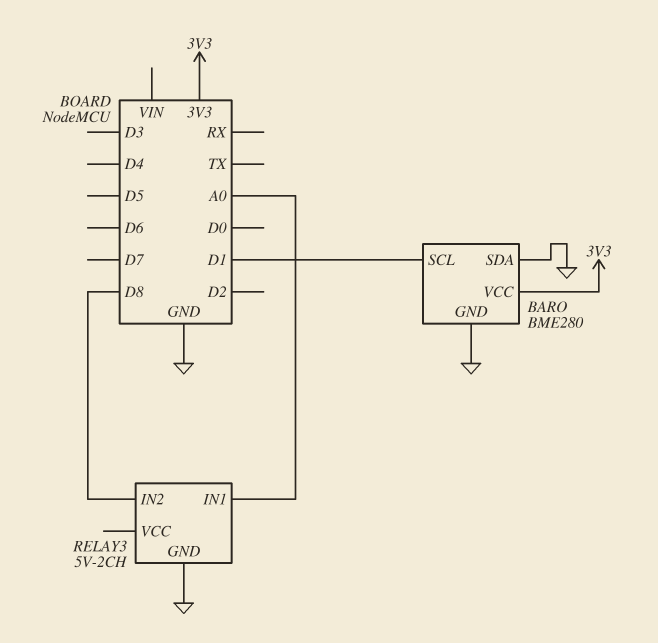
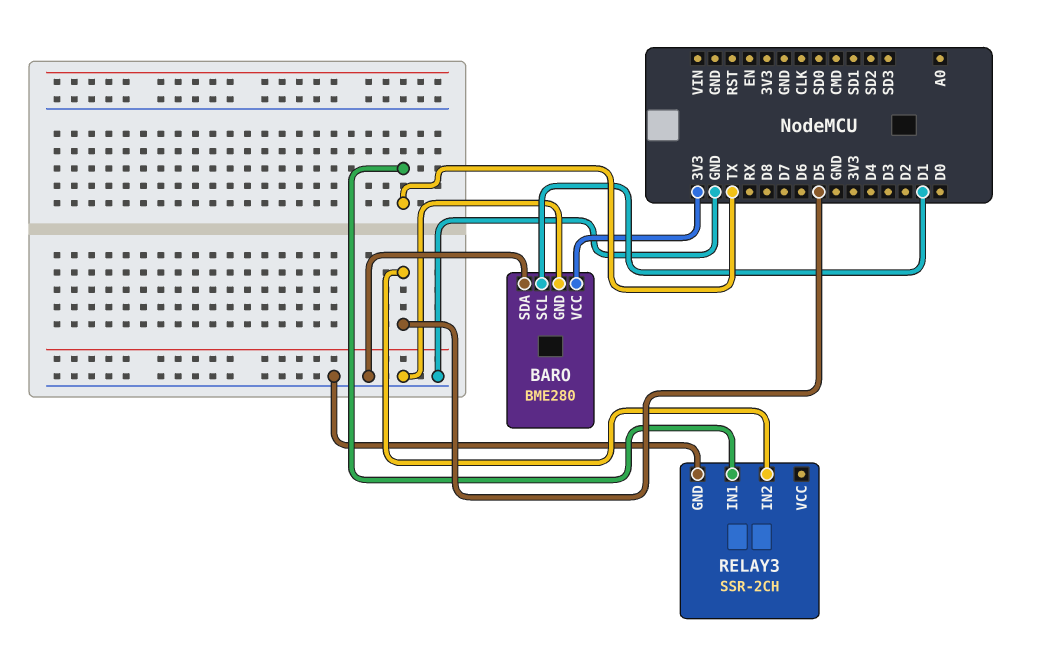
RELAY3: 5V-2CH -> SSR-2CH
RELAY3 pin IN1: A0 -> TX
RELAY3 pin IN2: D8 -> D5

